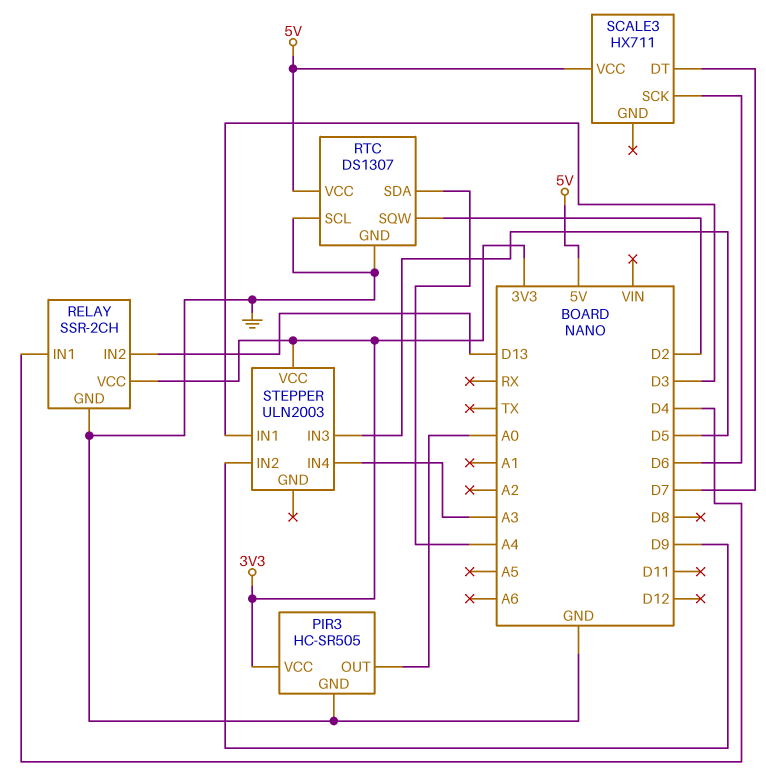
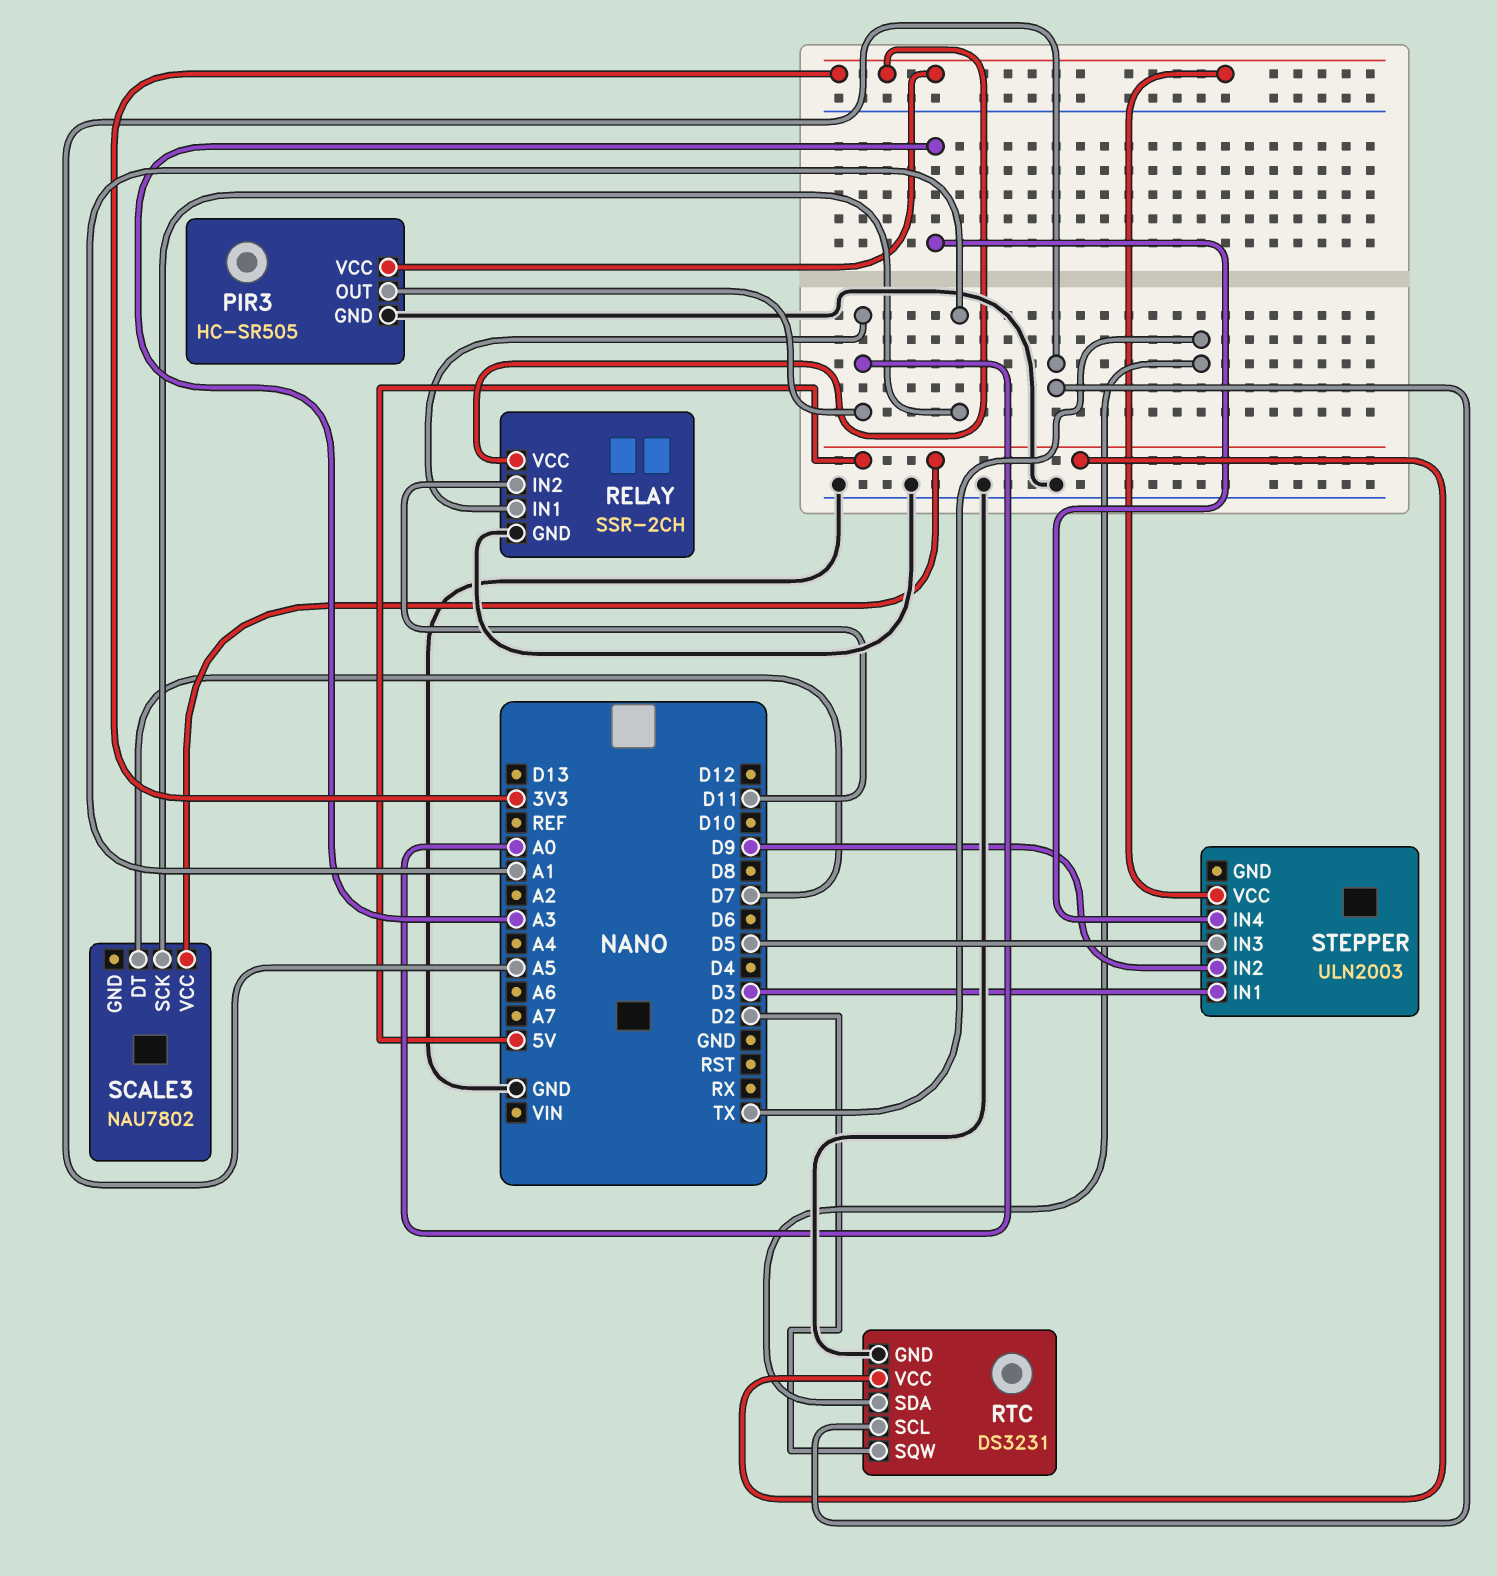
RELAY pin IN1: D4 -> A0
RELAY pin IN2: D13 -> D11
RTC: DS1307 -> DS3231
RTC pin SCL: GND -> A5
RTC pin SDA: A4 -> TX
SCALE3: HX711 -> NAU7802
SCALE3 pin SCK: D6 -> A1

